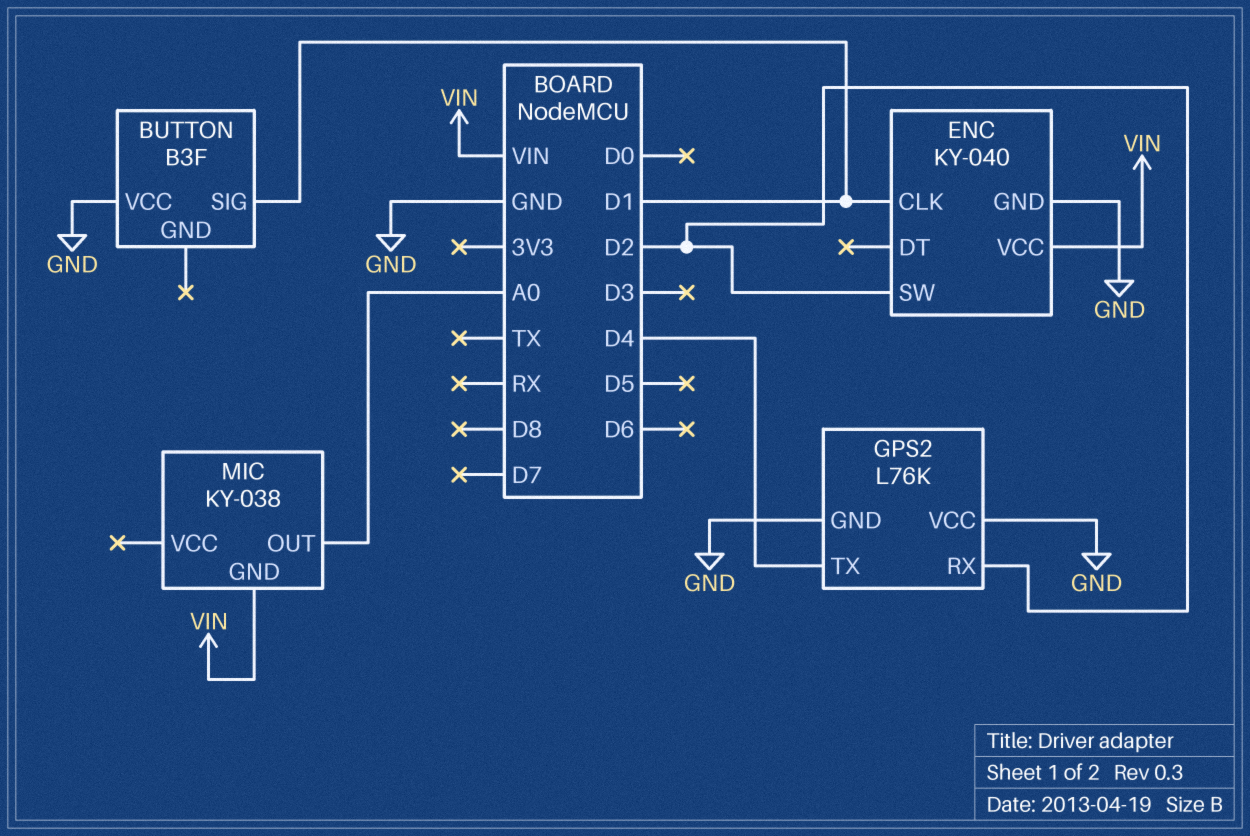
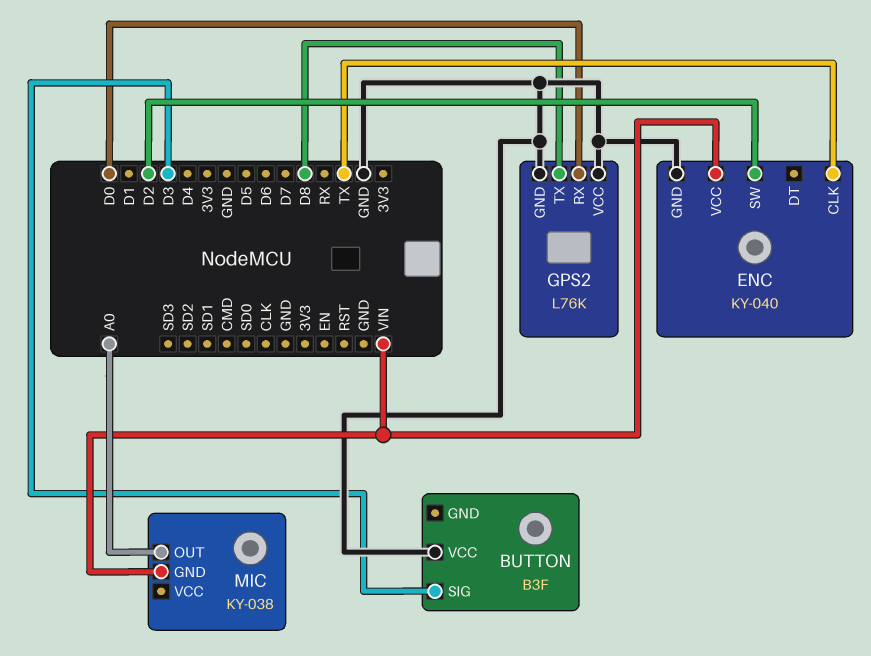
BUTTON pin SIG: D1 -> D3
ENC pin CLK: D1 -> TX
GPS2 pin RX: D2 -> D0
GPS2 pin TX: D4 -> D8

